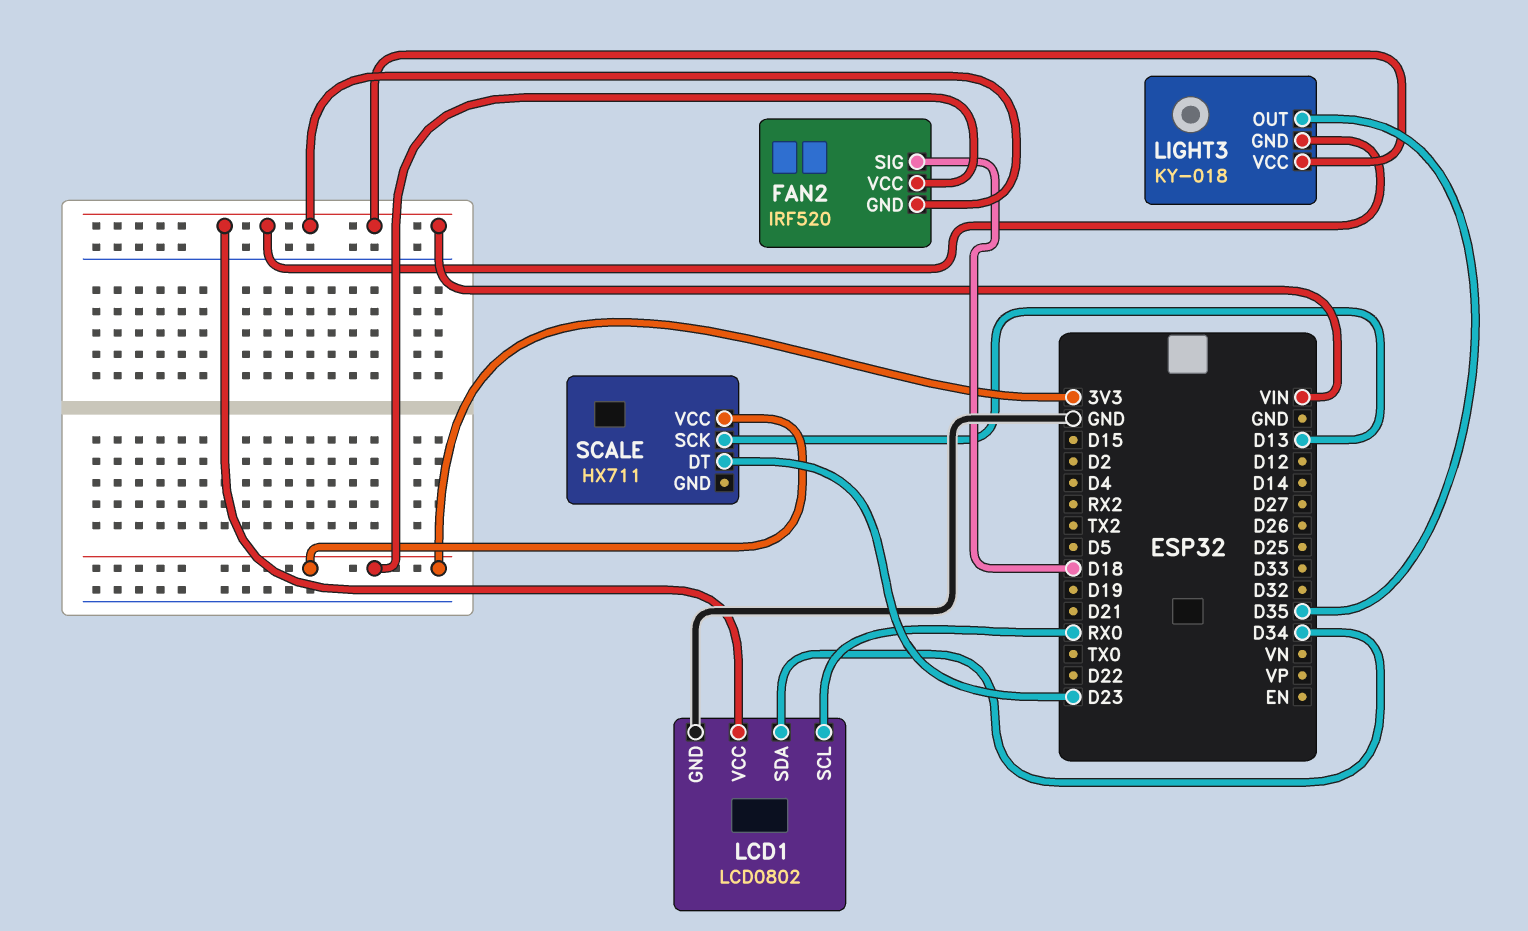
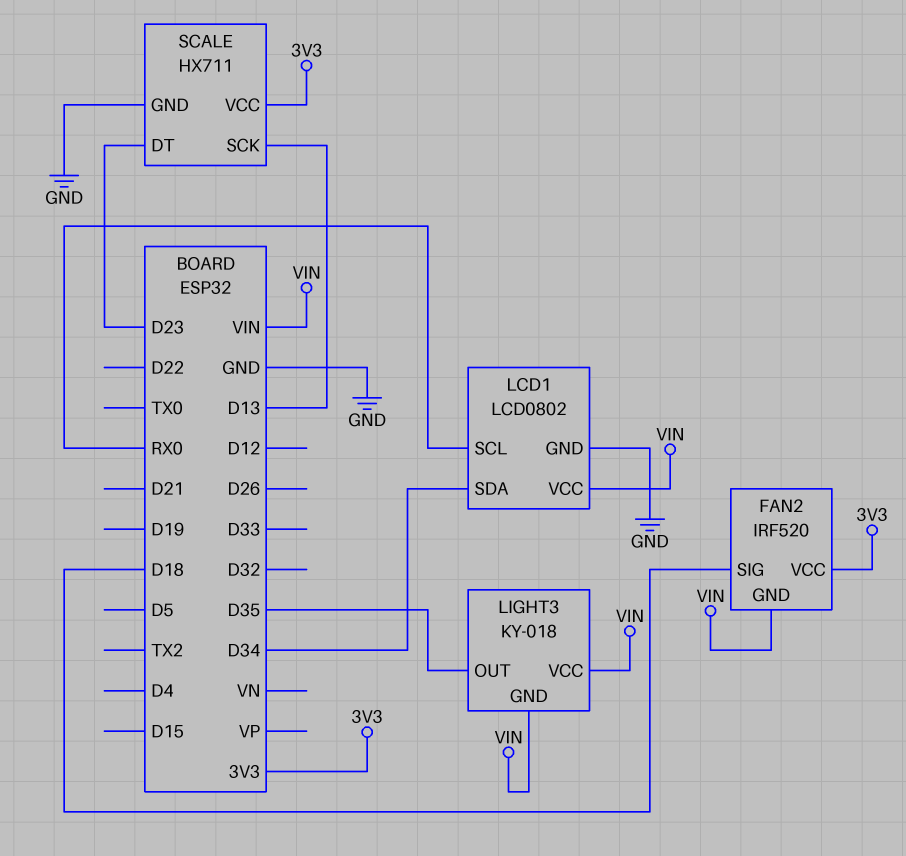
SCALE pin GND: none -> GND

